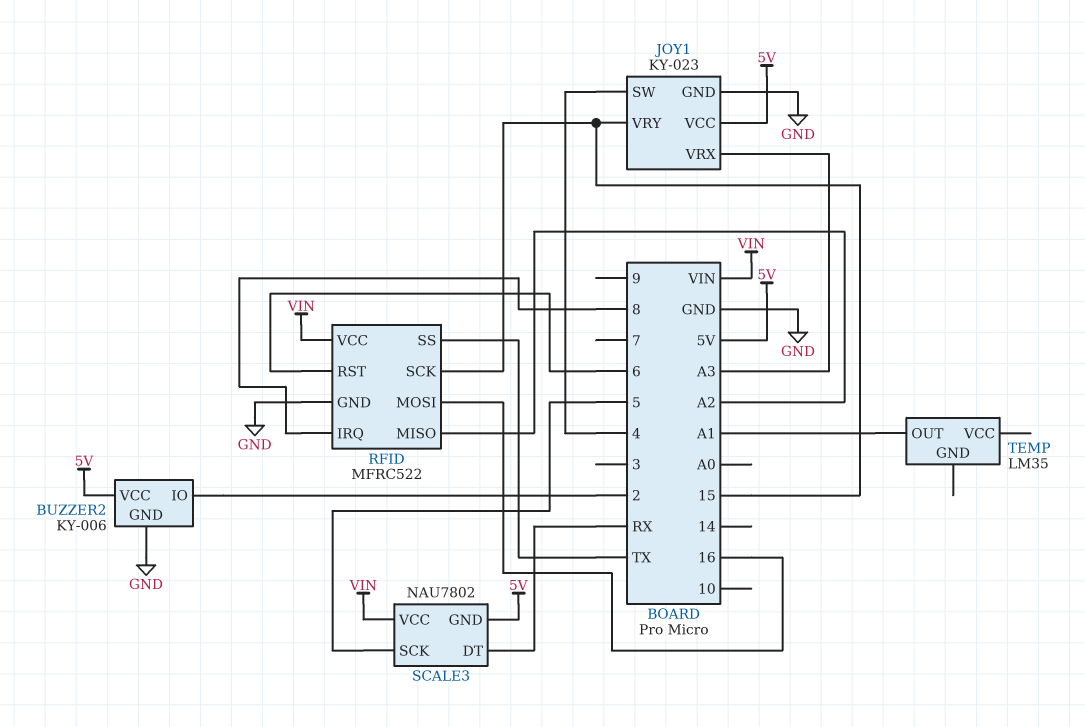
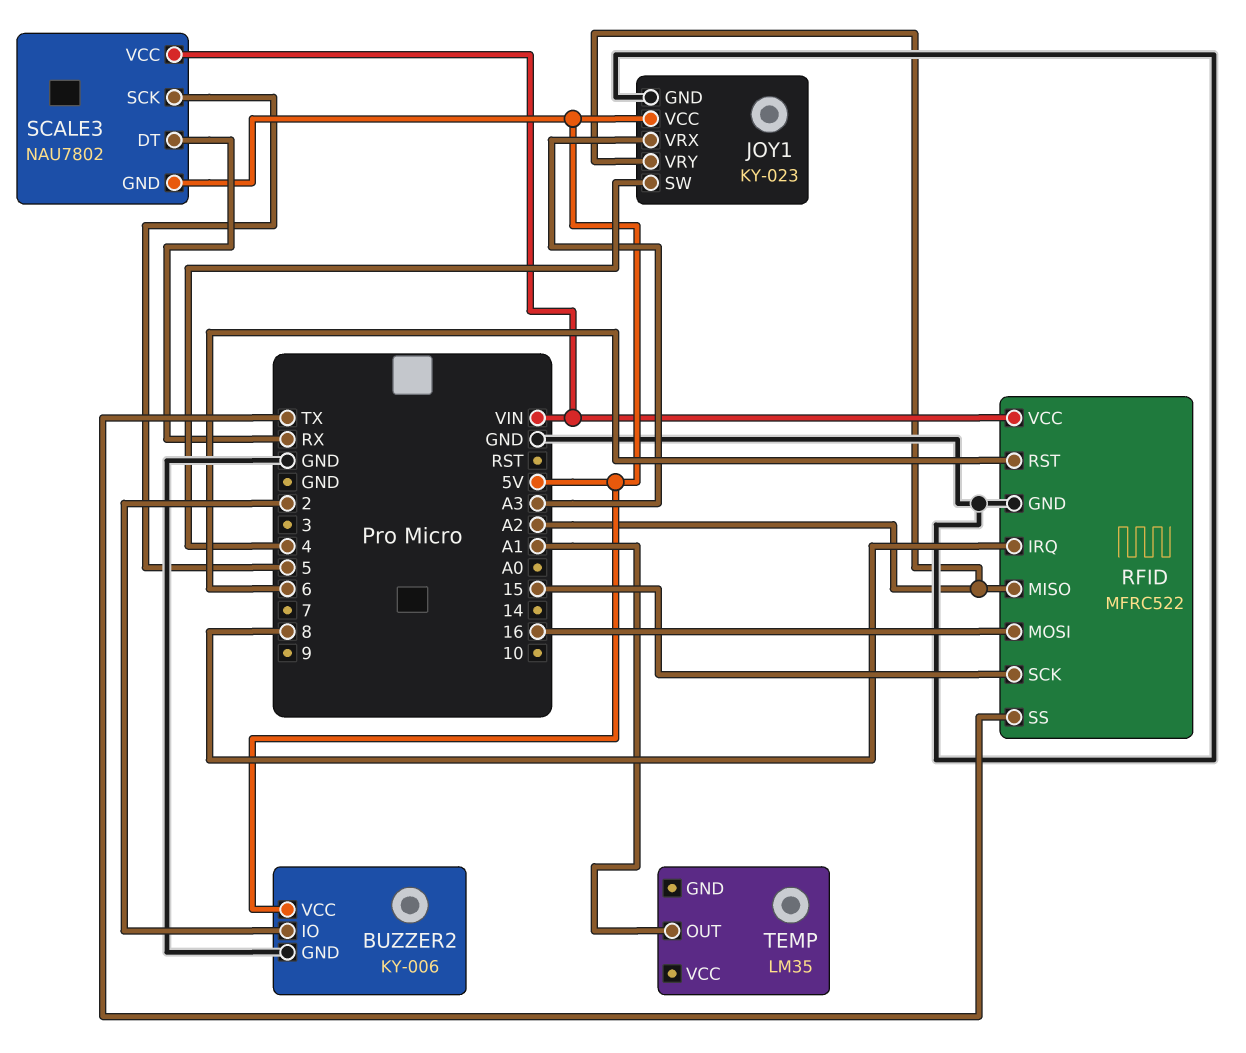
JOY1 pin VRY: 15 -> A2

